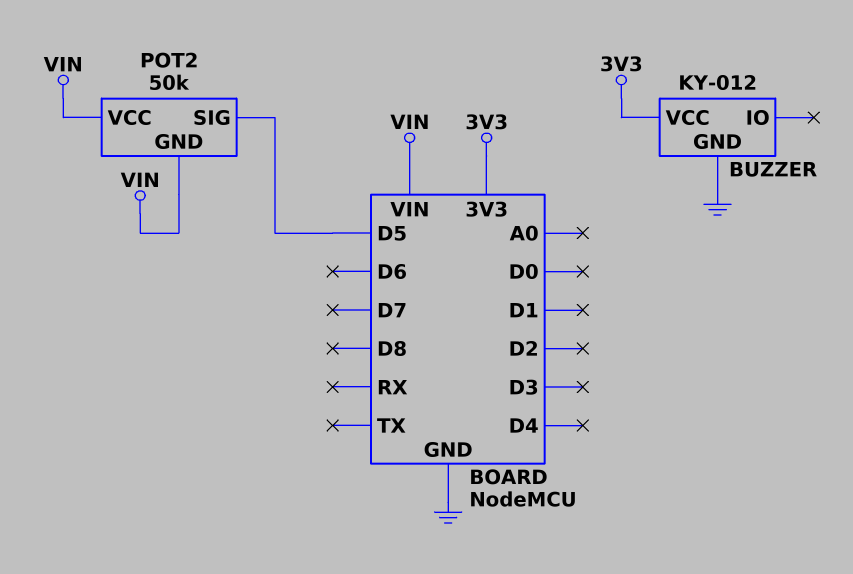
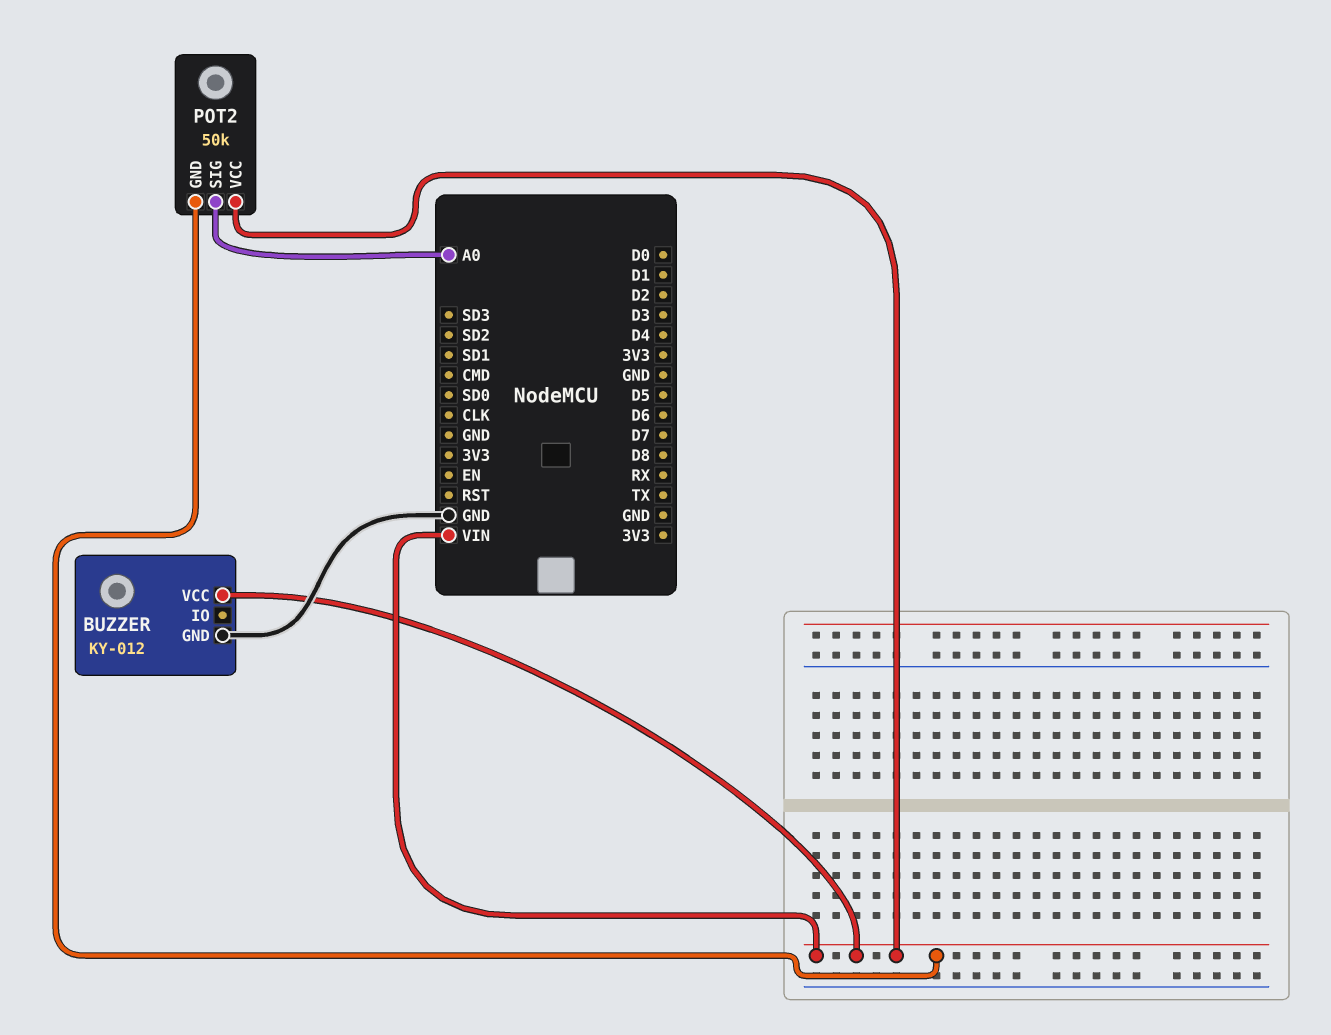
BUZZER pin VCC: 3V3 -> VIN
POT2 pin SIG: D5 -> A0

